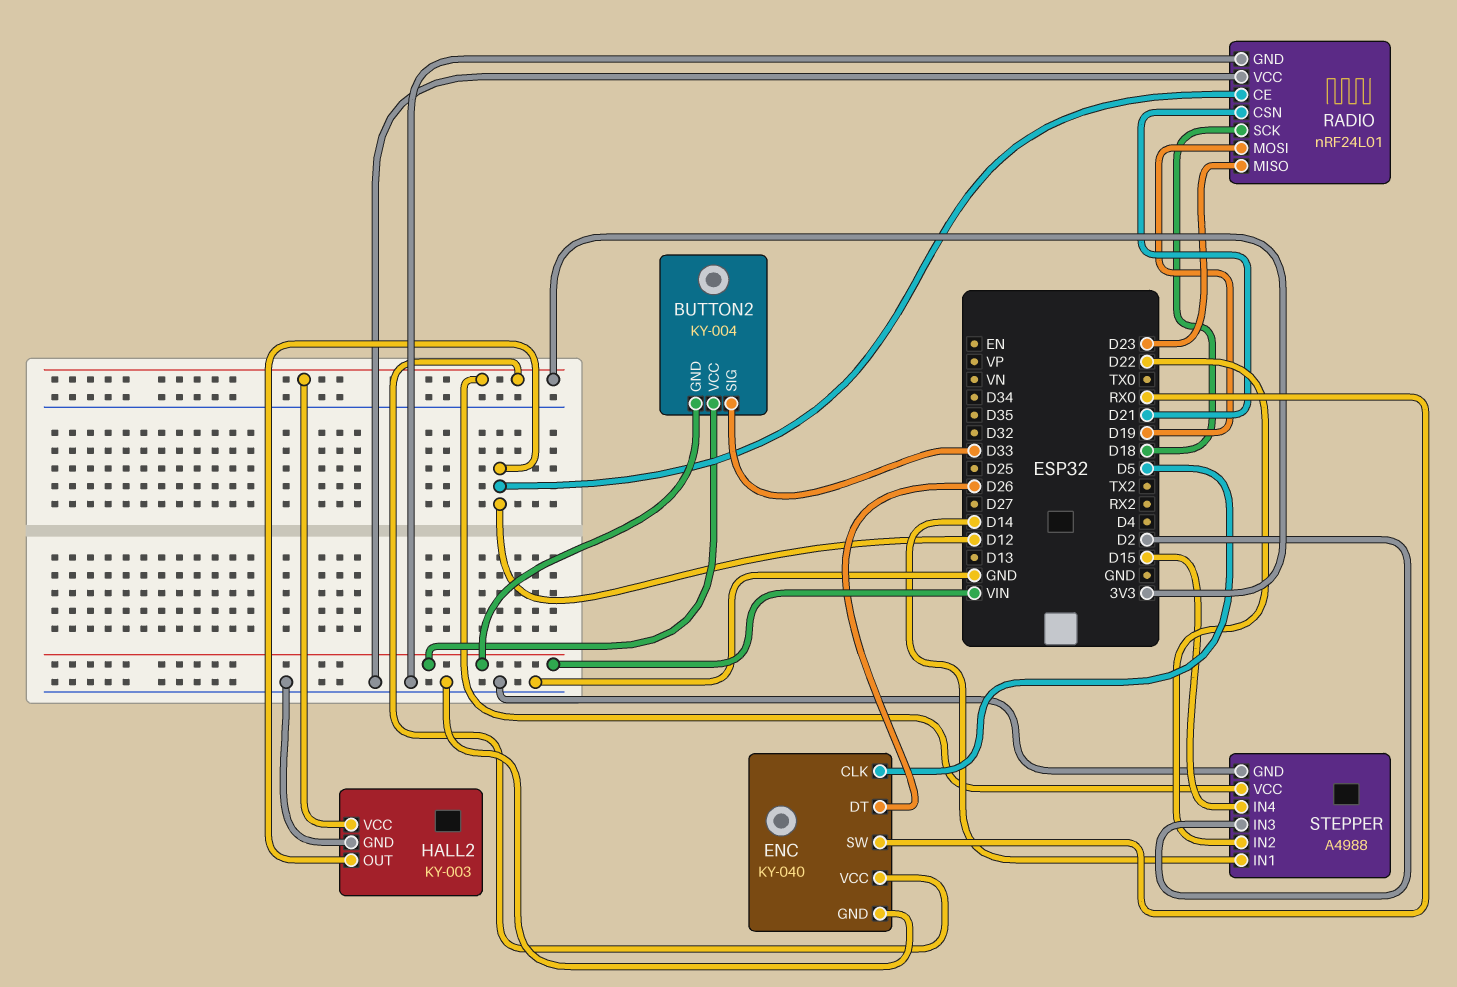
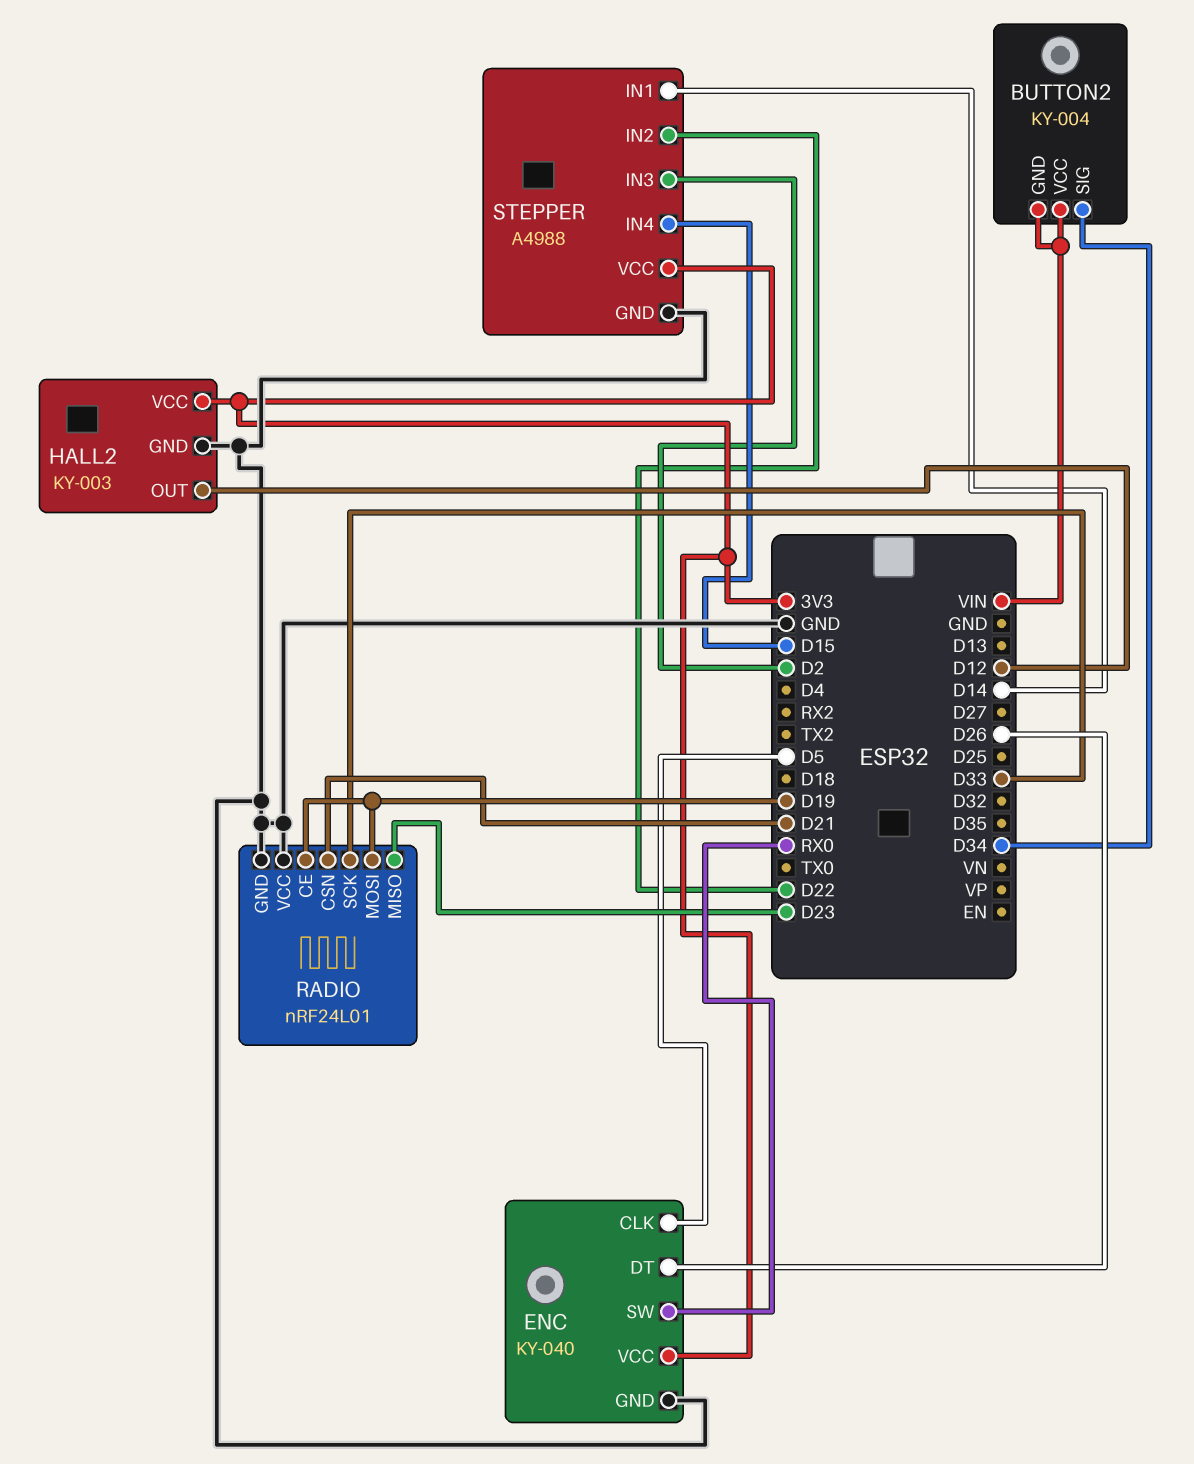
BUTTON2 pin SIG: D33 -> D34
RADIO pin CE: D12 -> D19
RADIO pin SCK: D18 -> D33

